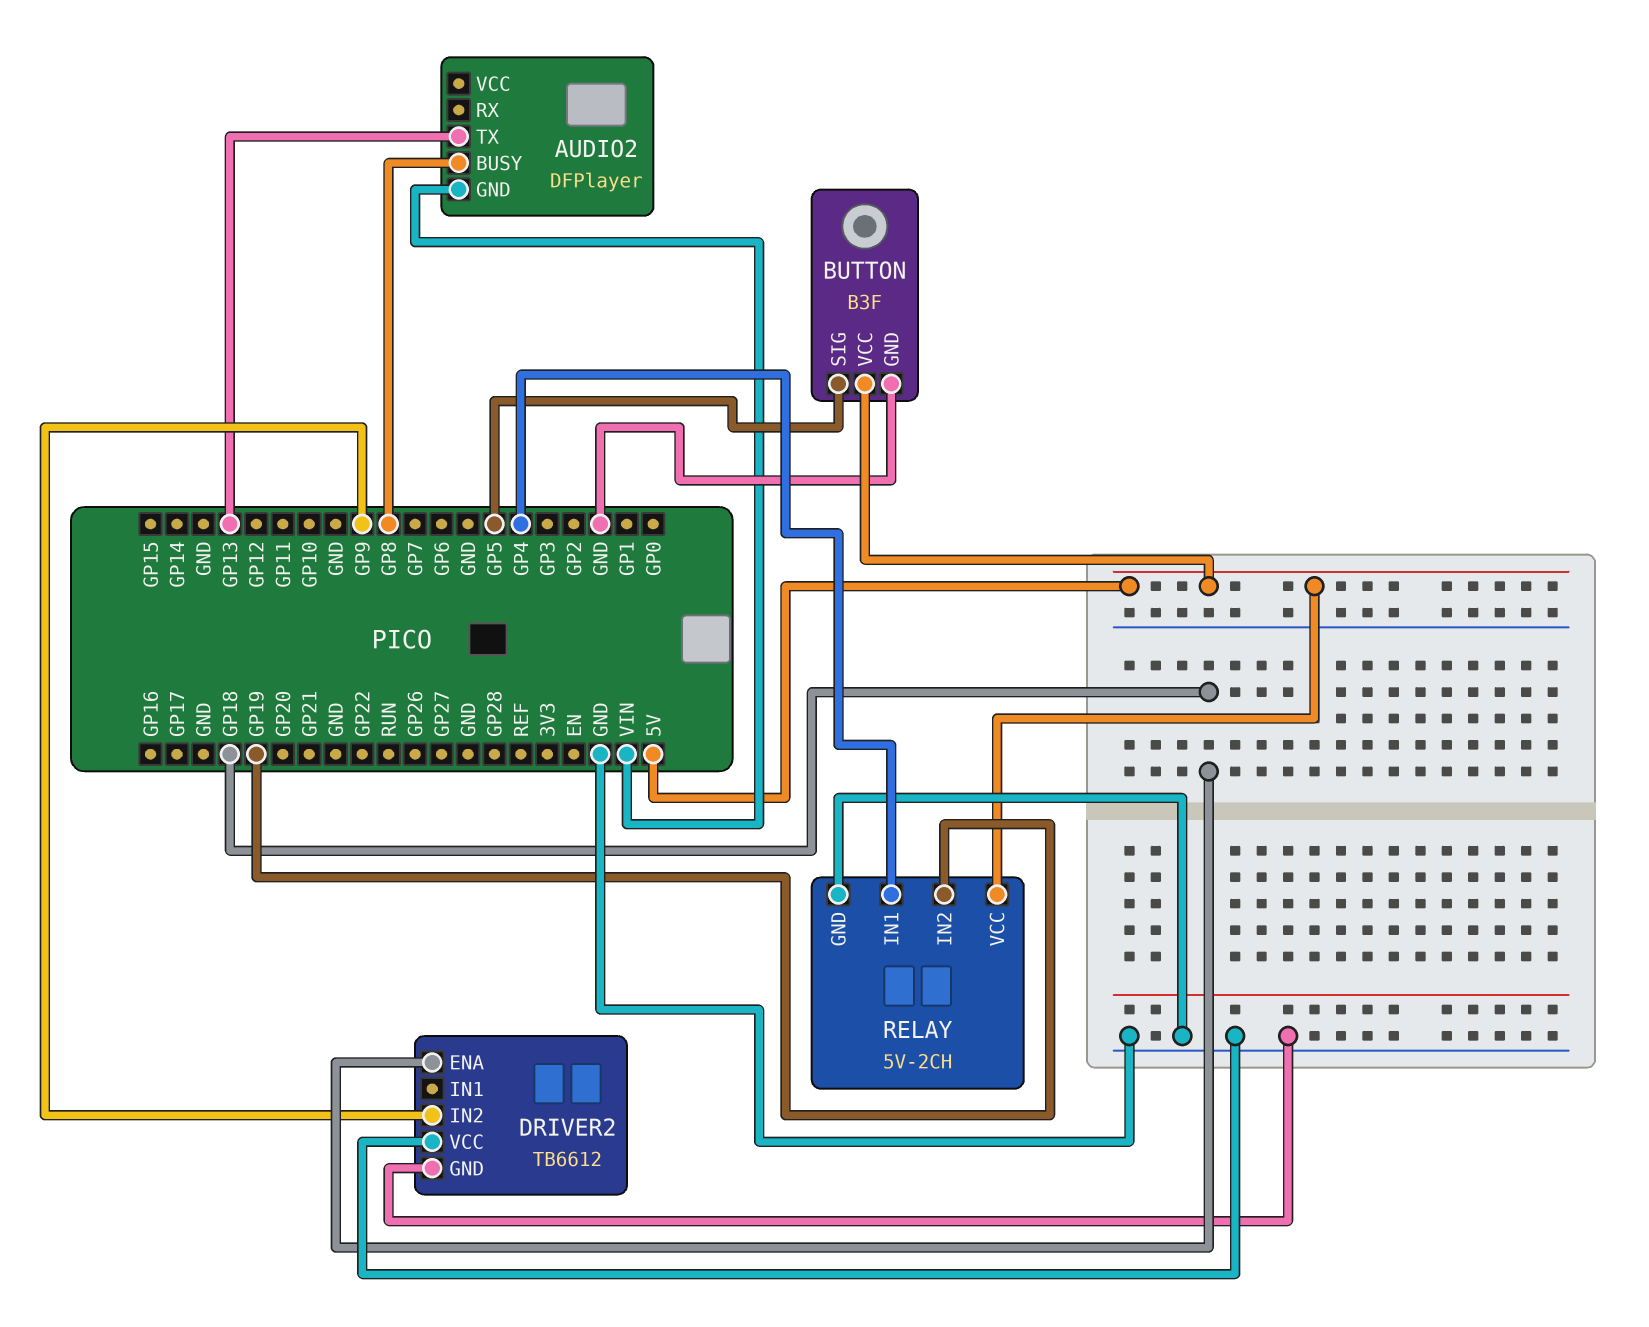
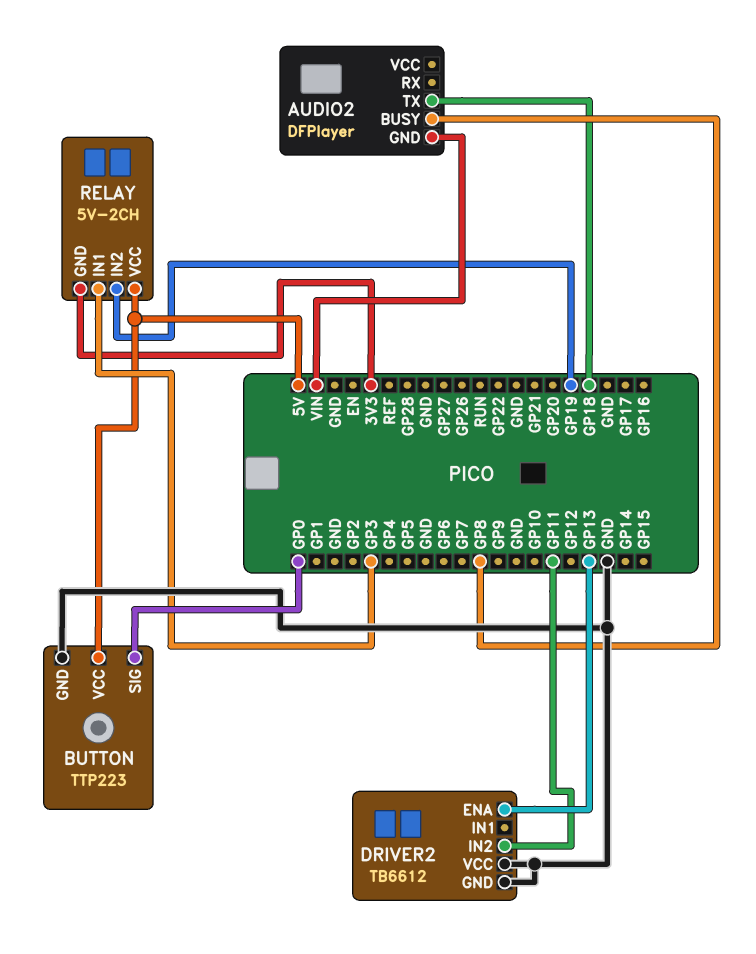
AUDIO2 pin TX: GP13 -> GP18
BUTTON: B3F -> TTP223
BUTTON pin SIG: GP5 -> GP0
DRIVER2 pin ENA: GP18 -> GP13
DRIVER2 pin IN2: GP9 -> GP11
RELAY pin GND: GND -> 3V3
RELAY pin IN1: GP4 -> GP3

